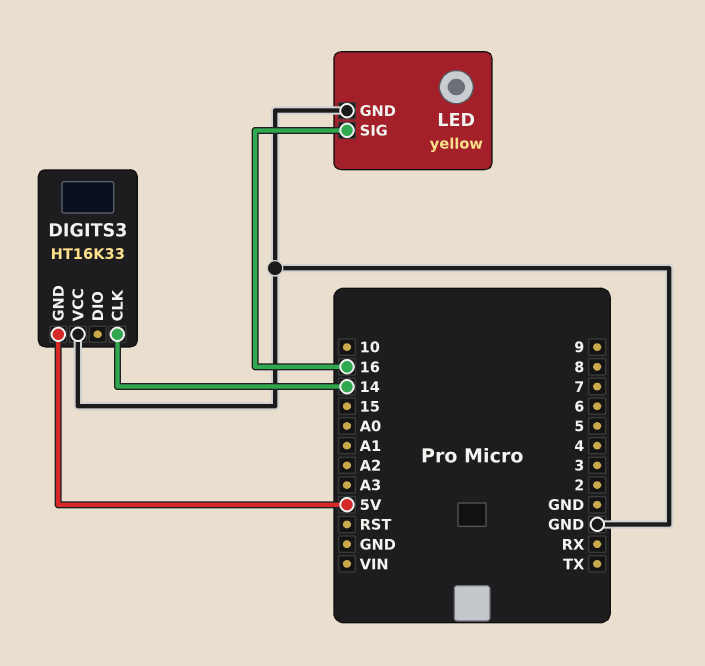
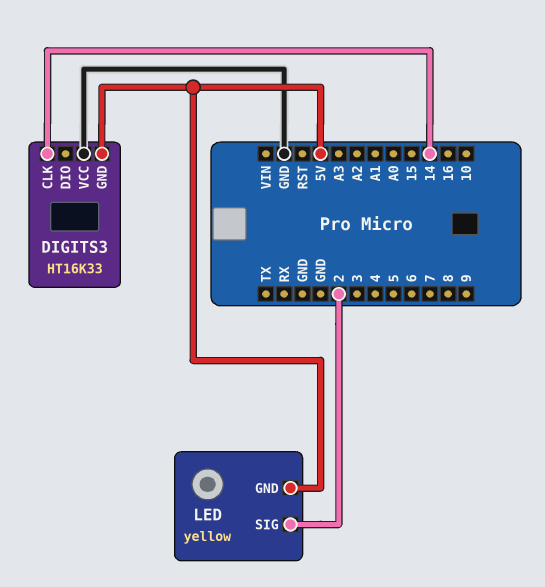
LED pin GND: GND -> 5V
LED pin SIG: 16 -> 2

